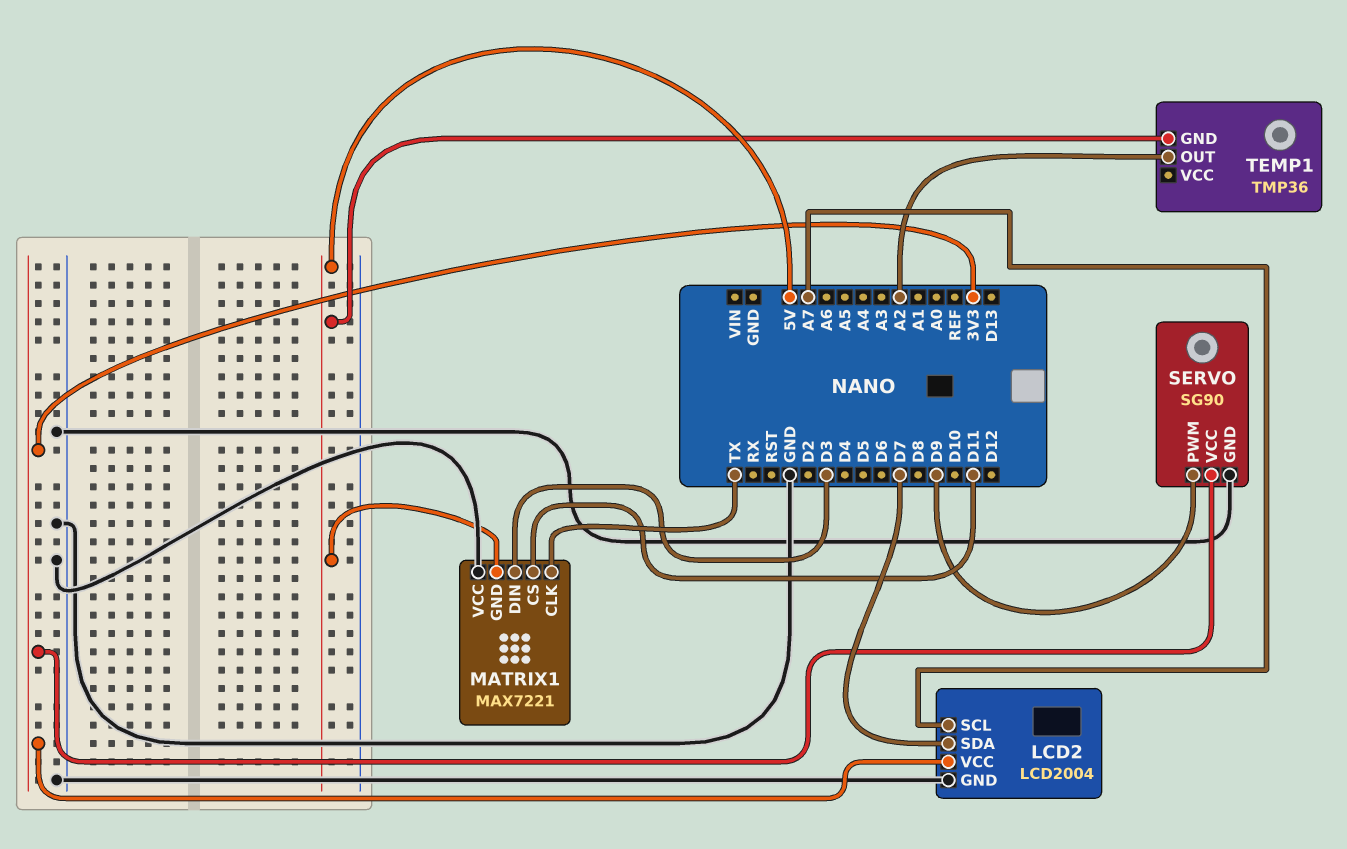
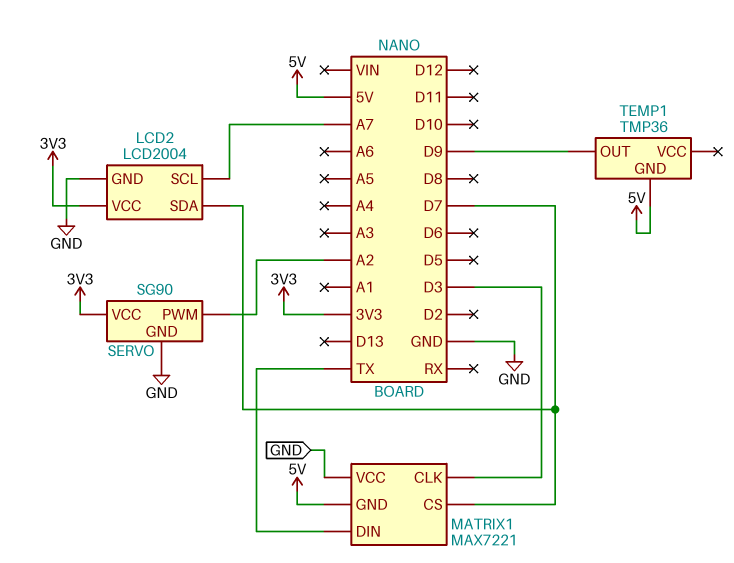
MATRIX1 pin CLK: TX -> D3
MATRIX1 pin CS: D11 -> D7
MATRIX1 pin DIN: D3 -> TX
SERVO pin PWM: D9 -> A2
TEMP1 pin OUT: A2 -> D9

